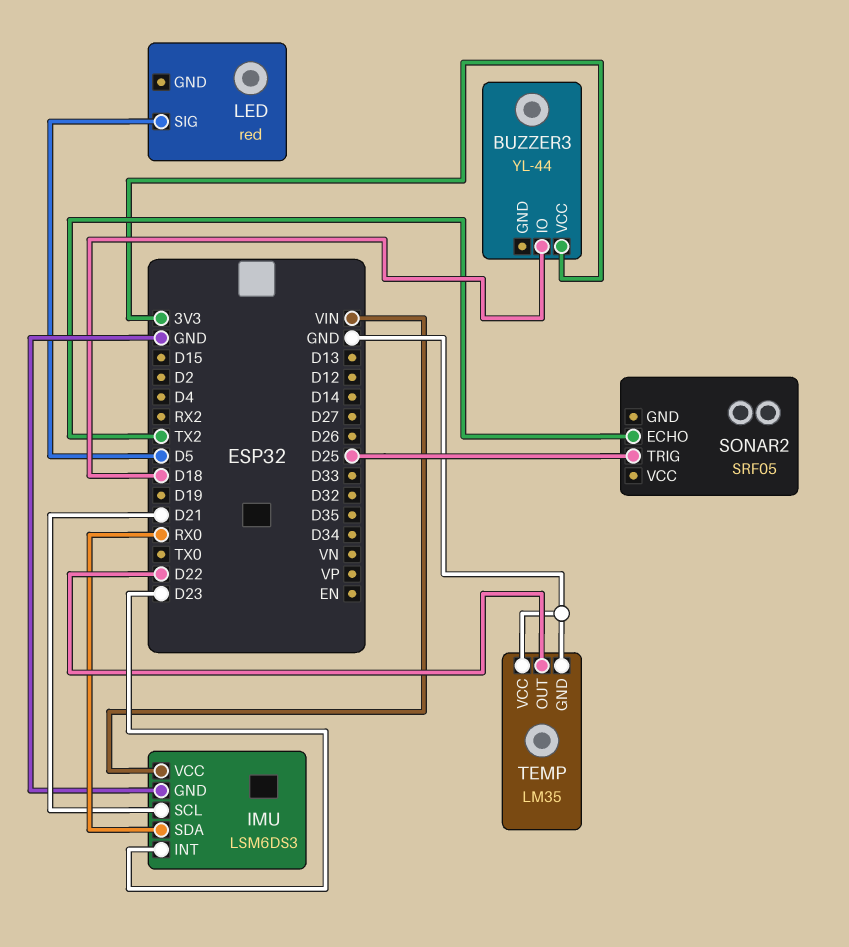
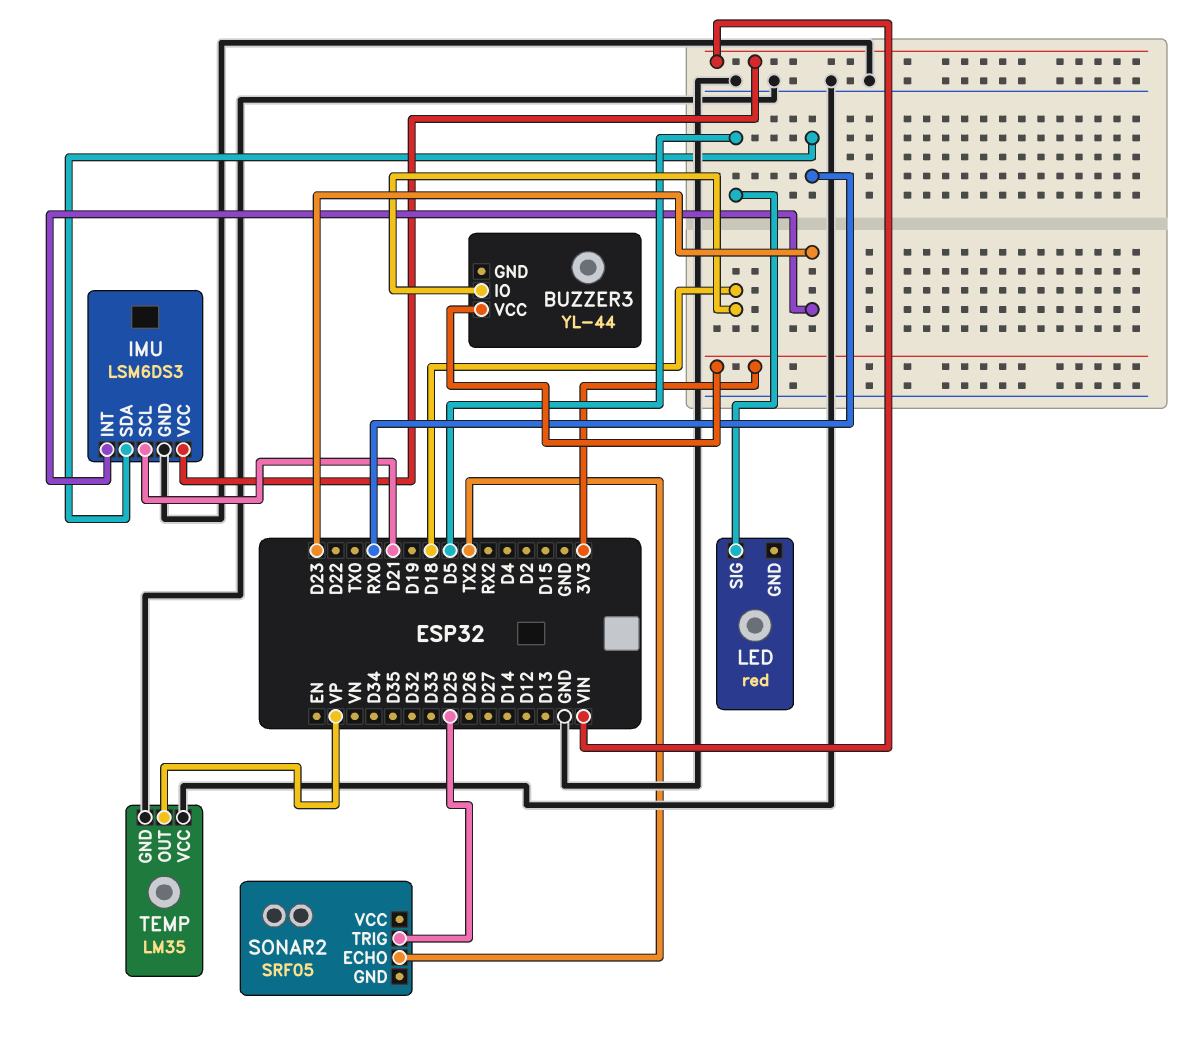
TEMP pin OUT: D22 -> VP

